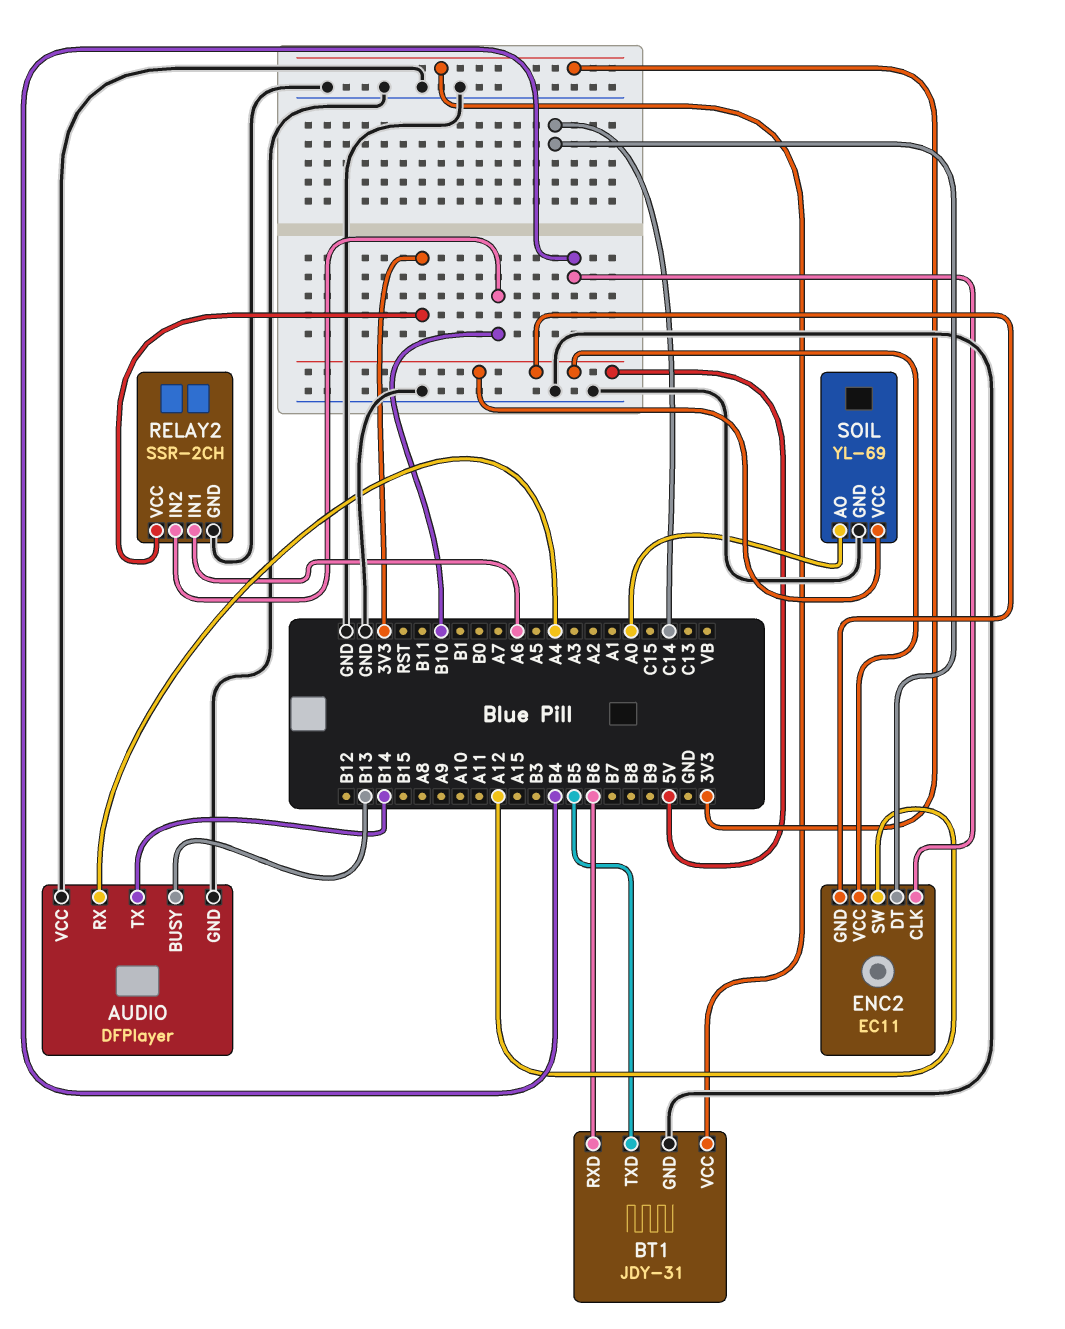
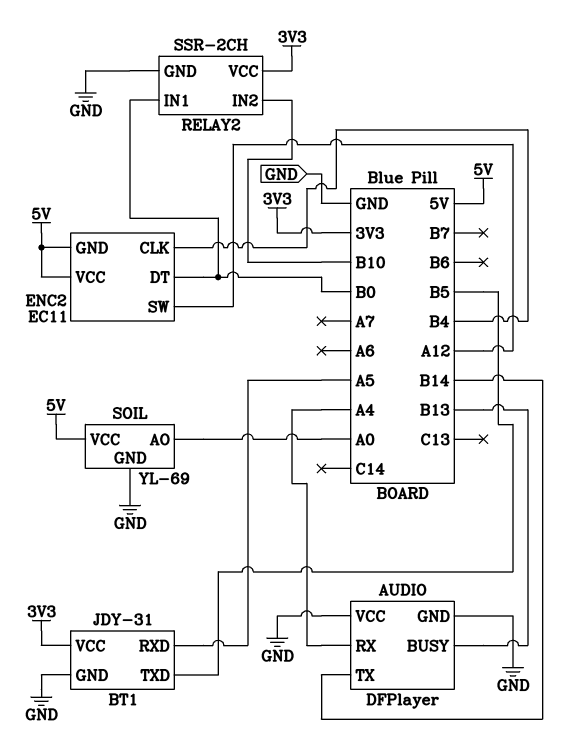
BT1 pin RXD: B6 -> A5
ENC2 pin DT: C14 -> B0
RELAY2 pin IN1: A6 -> B0

